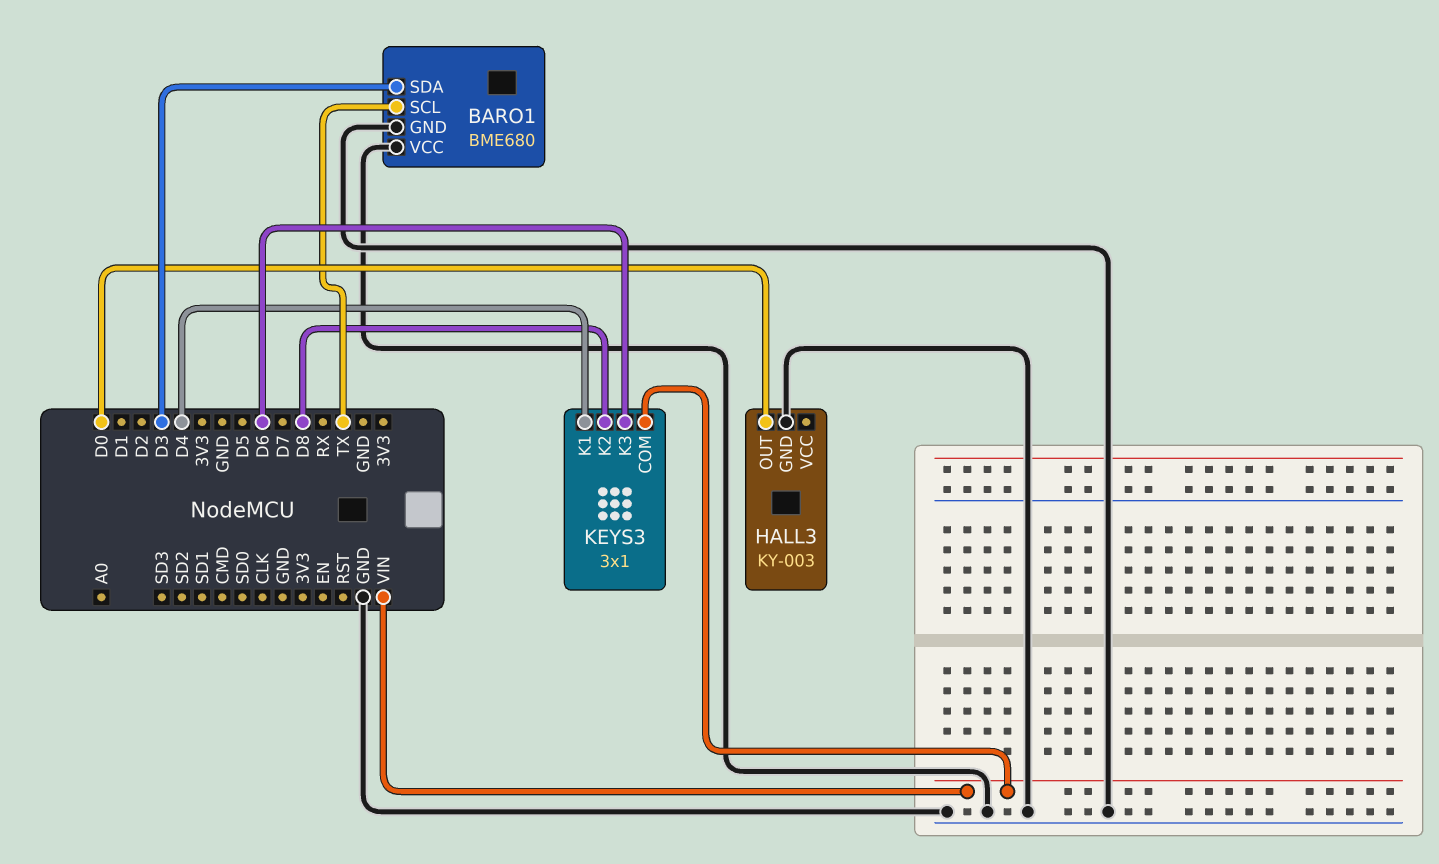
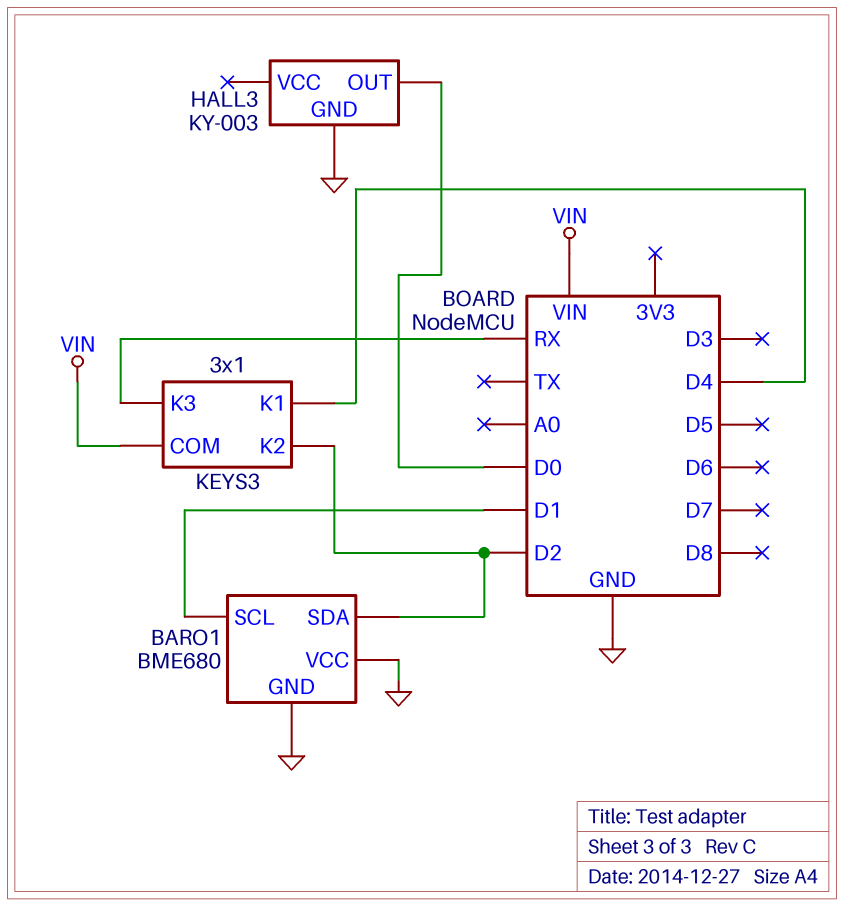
BARO1 pin SCL: TX -> D1
BARO1 pin SDA: D3 -> D2
KEYS3 pin K2: D8 -> D2
KEYS3 pin K3: D6 -> RX

